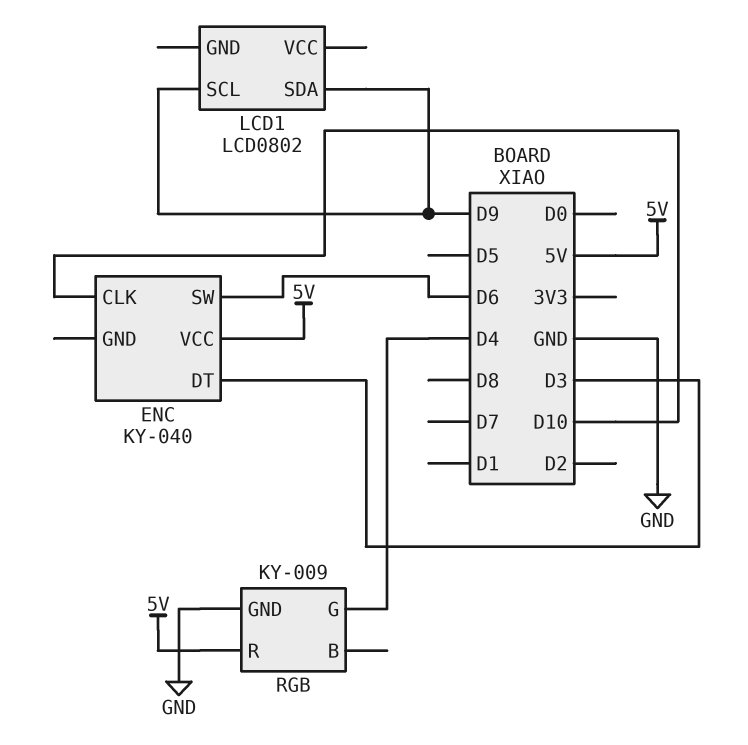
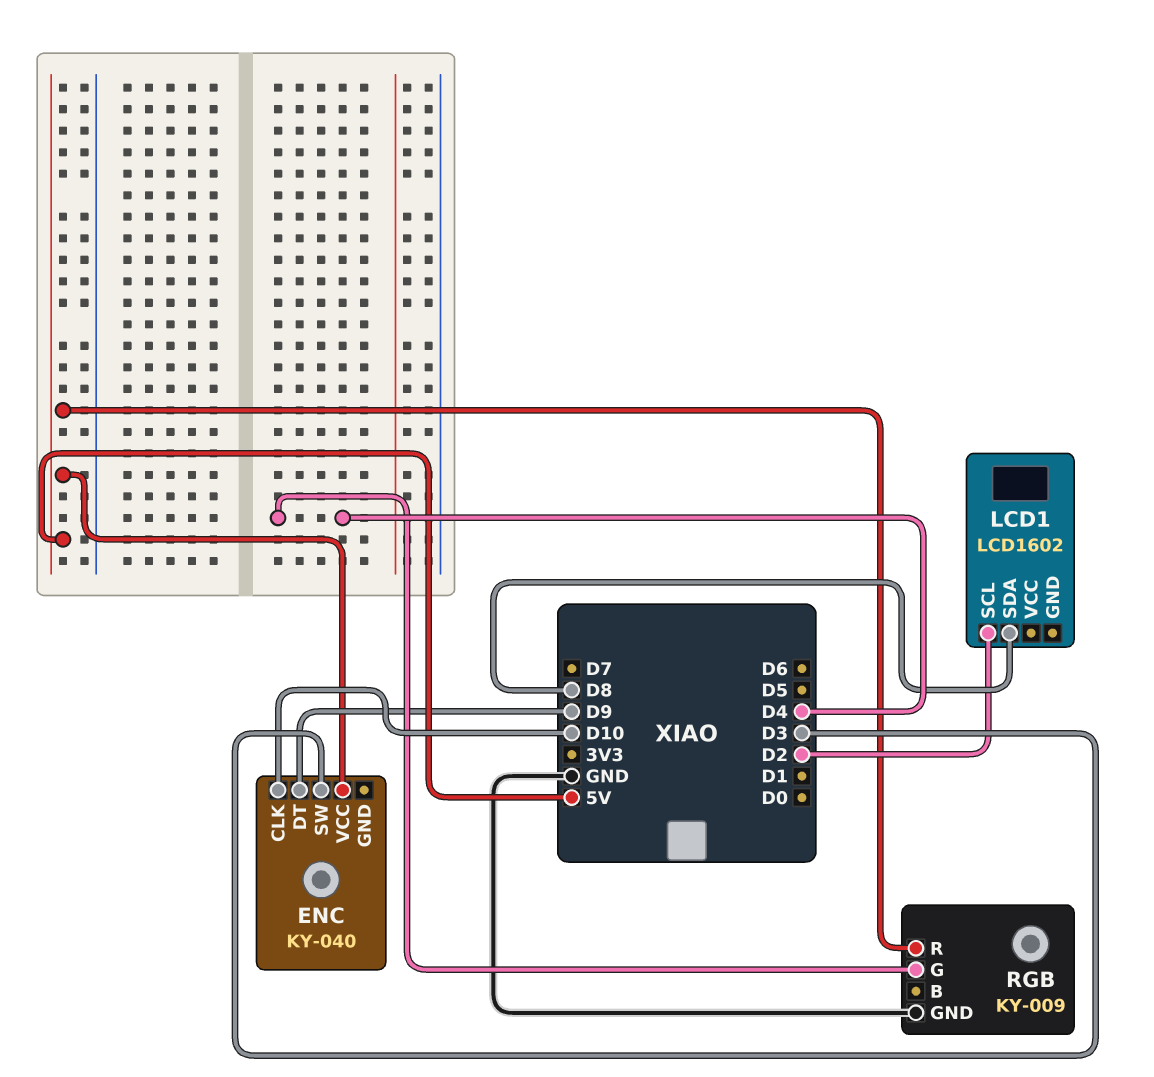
ENC pin DT: D3 -> D9
ENC pin SW: D6 -> D3
LCD1: LCD0802 -> LCD1602
LCD1 pin SCL: D9 -> D2
LCD1 pin SDA: D9 -> D8

